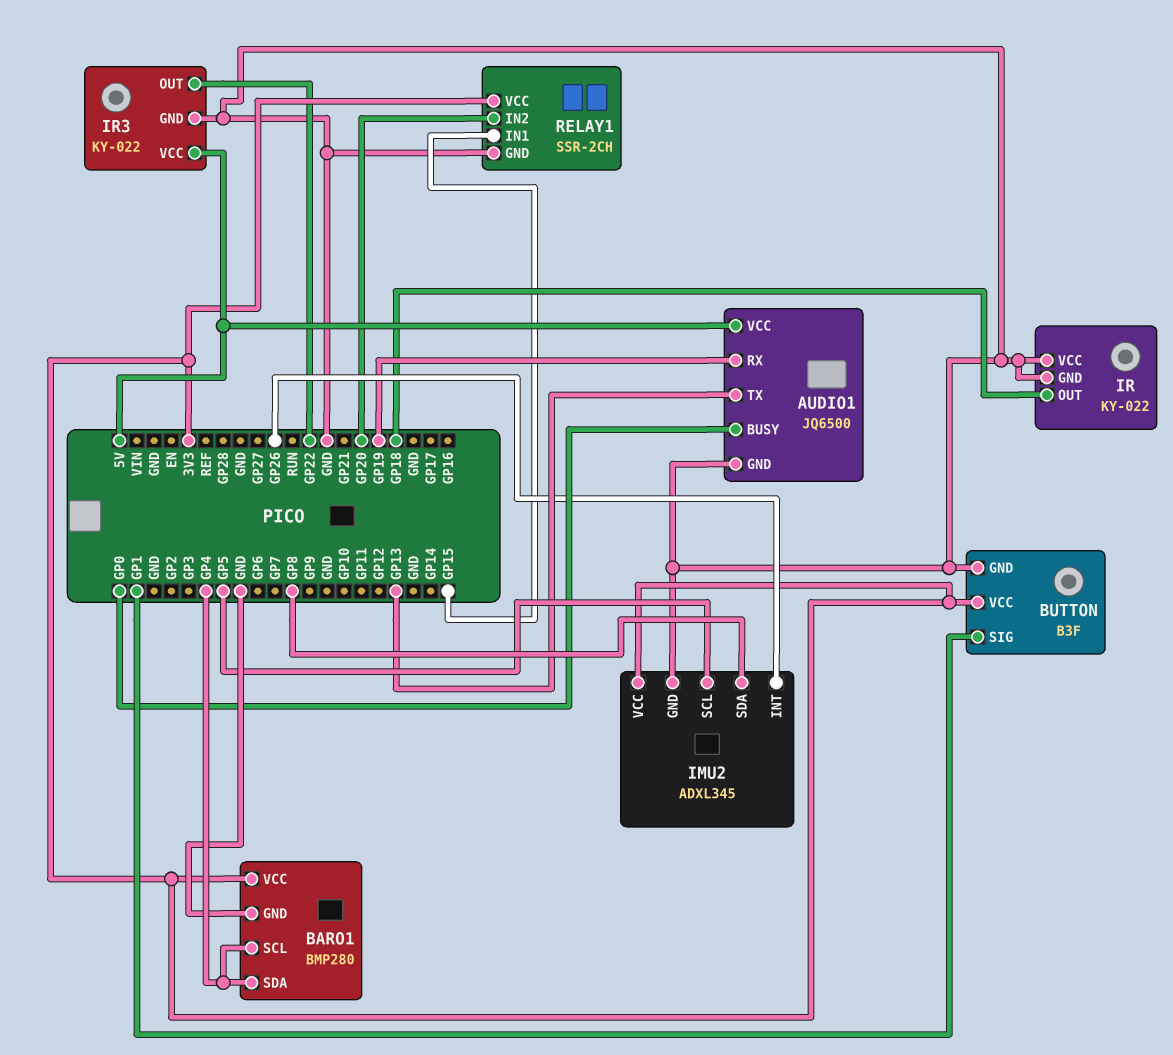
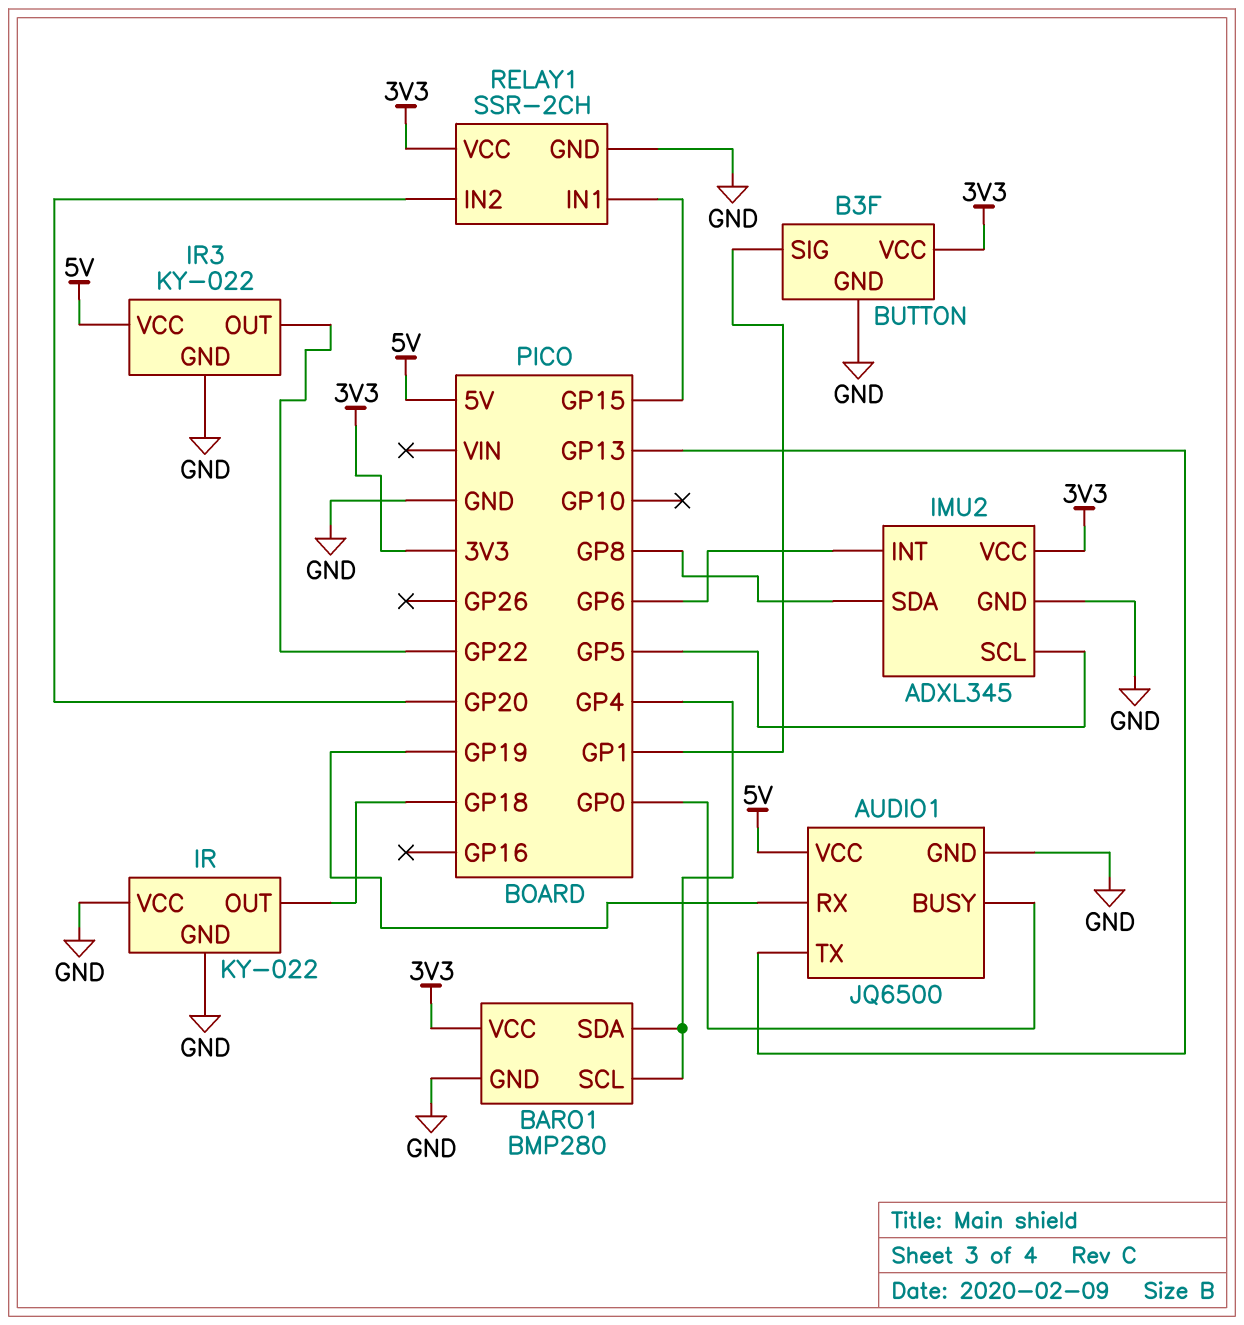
IMU2 pin INT: GP26 -> GP6

